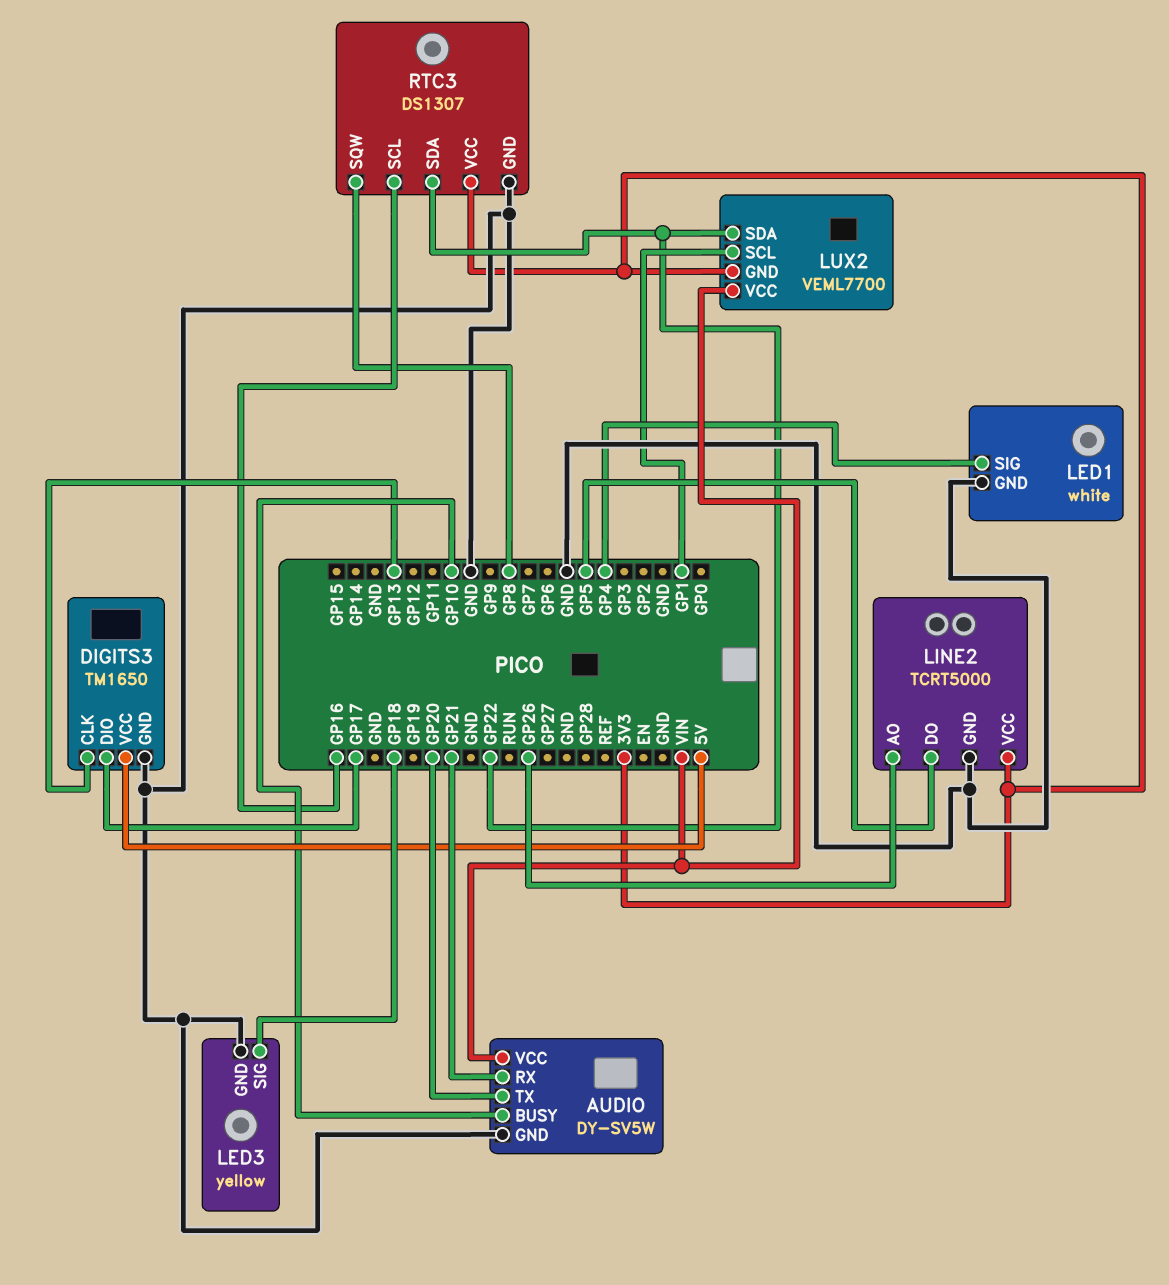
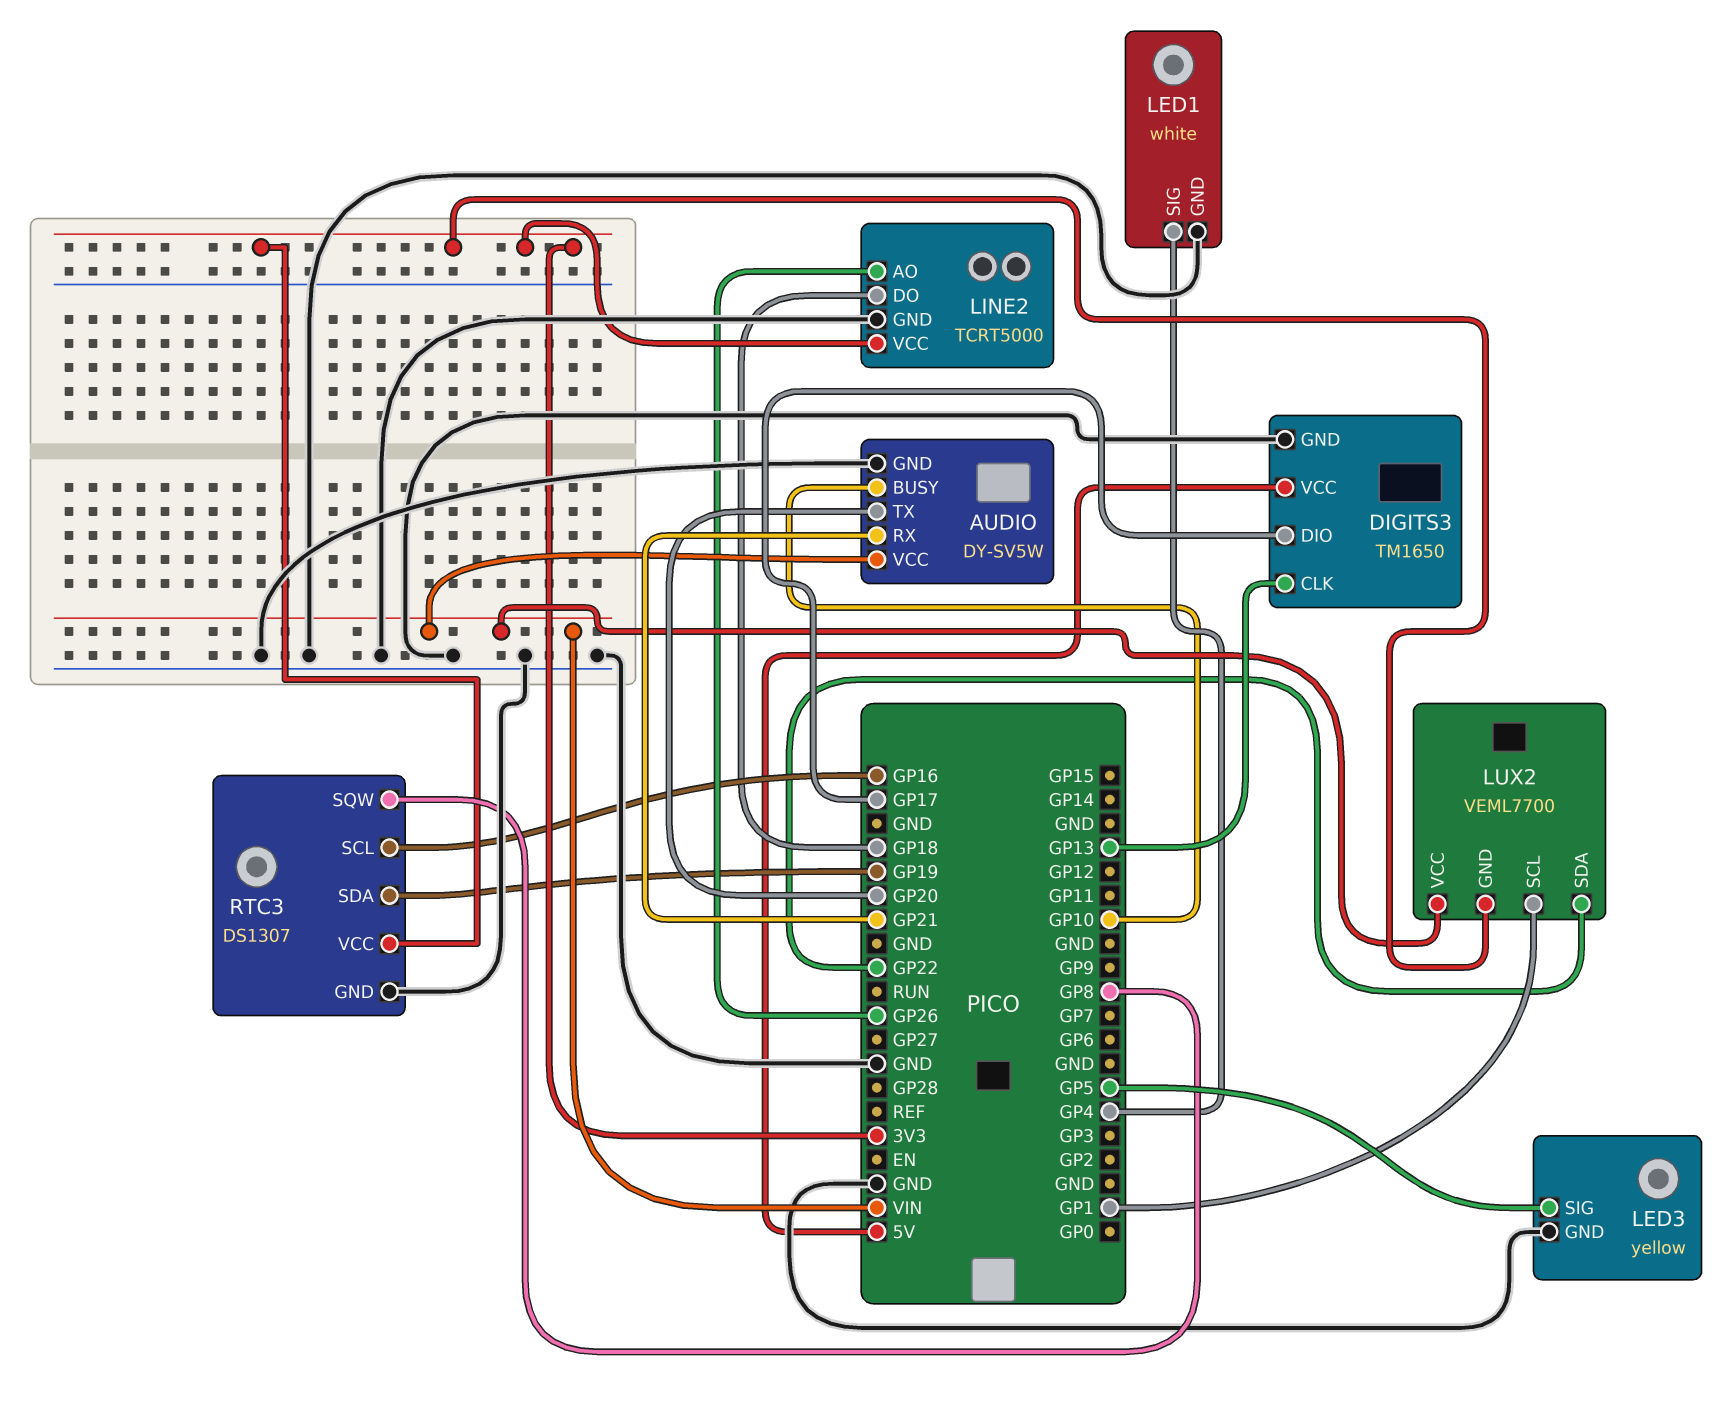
LED3 pin SIG: GP18 -> GP5
LINE2 pin DO: GP5 -> GP18
RTC3 pin SDA: GP22 -> GP19

